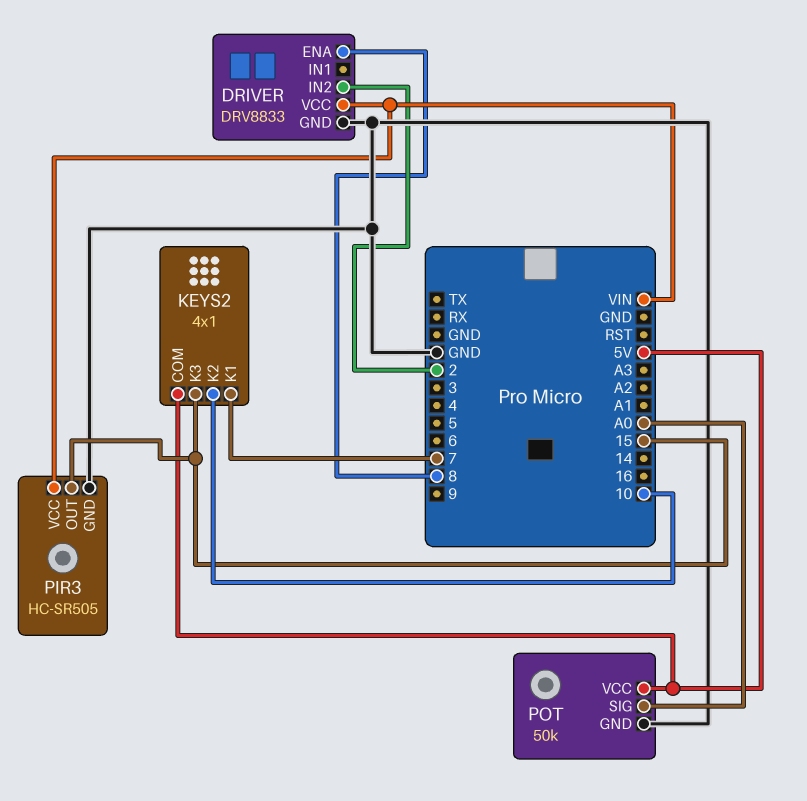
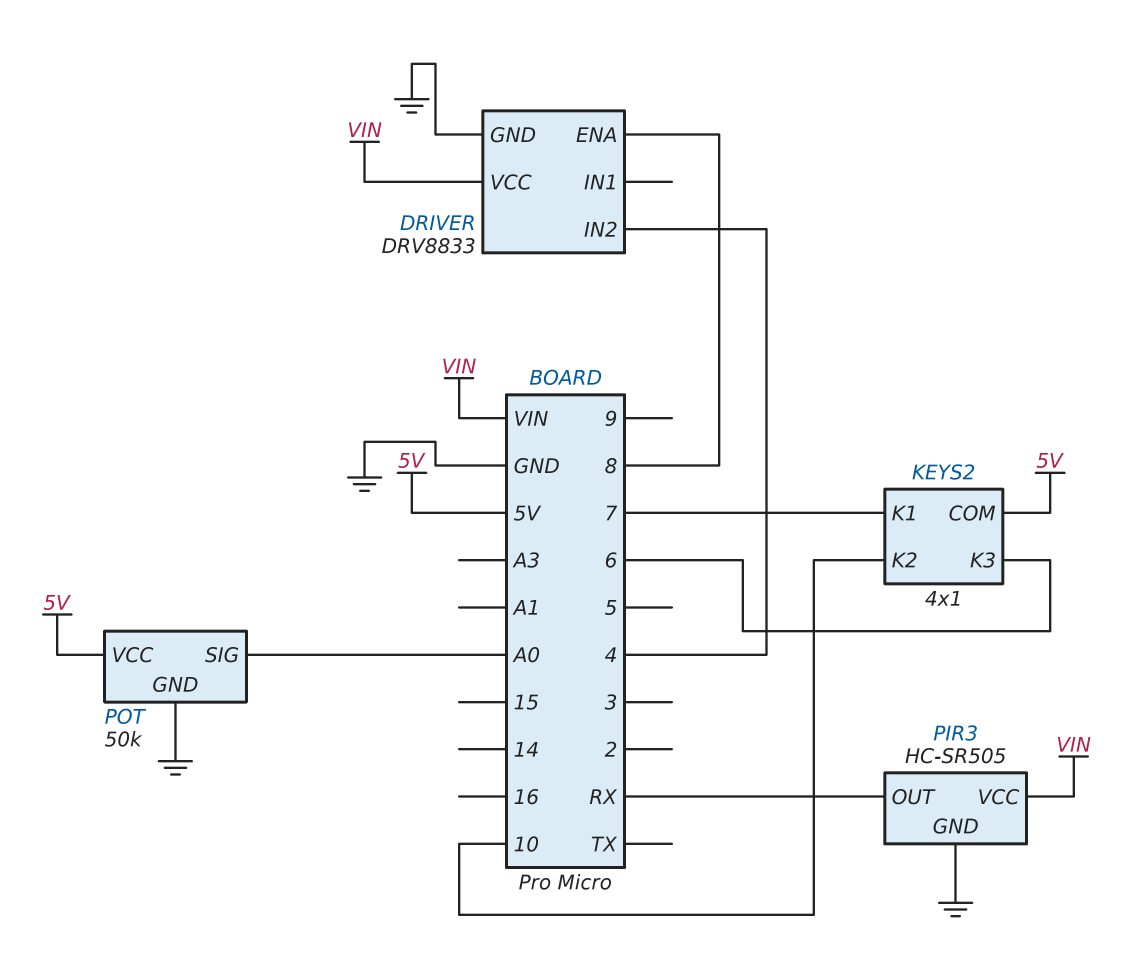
DRIVER pin IN2: 2 -> 4
KEYS2 pin K3: 15 -> 6
PIR3 pin OUT: 15 -> RX

